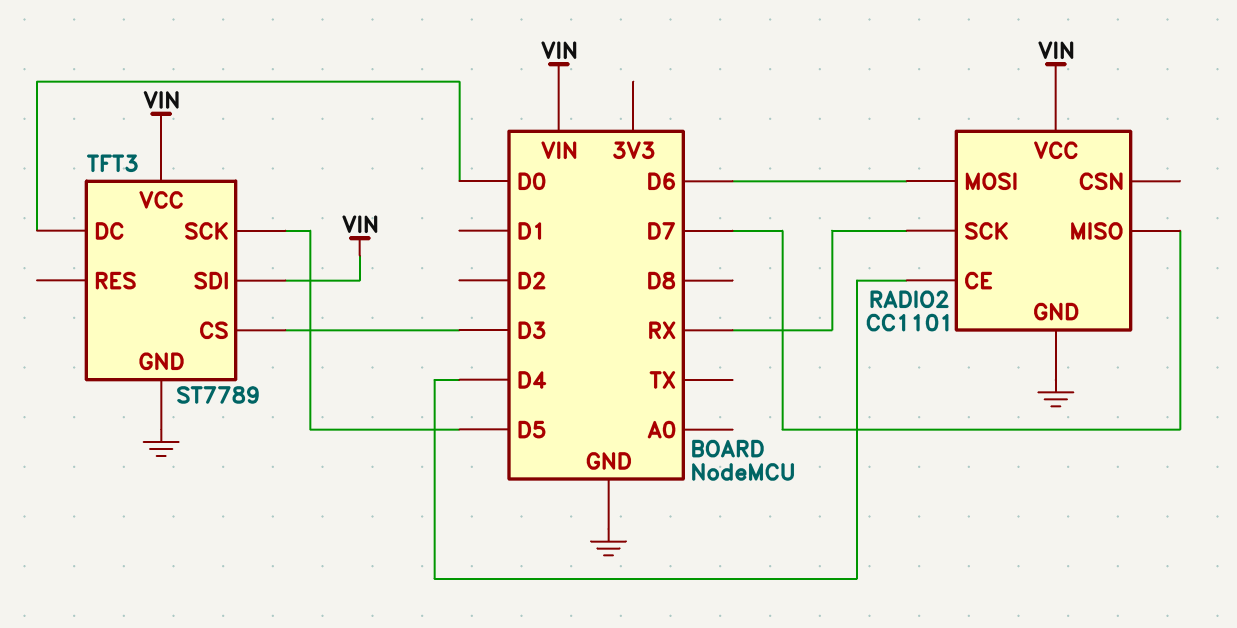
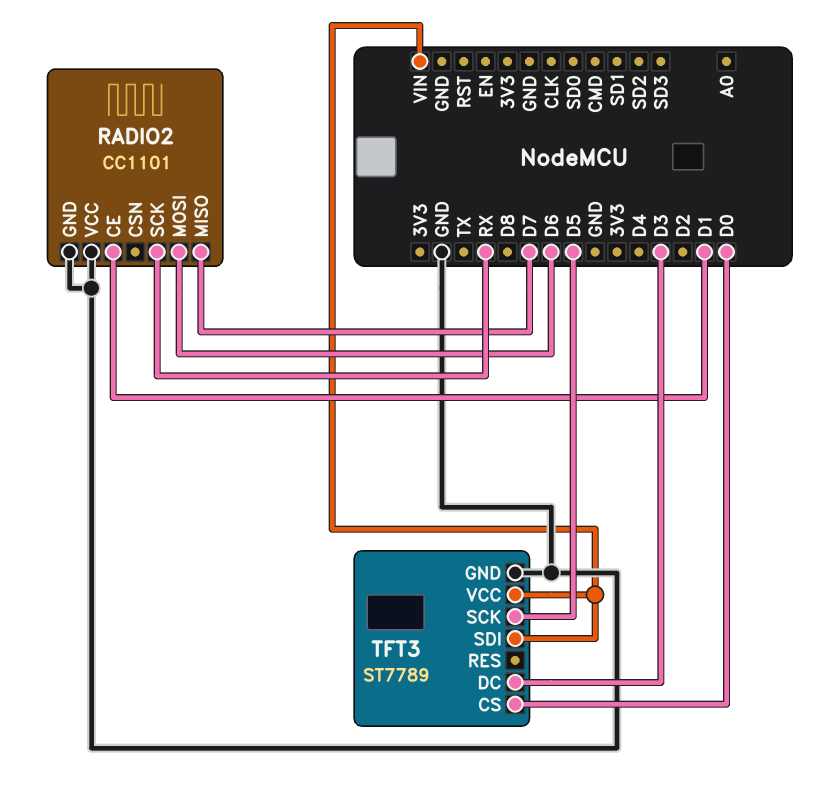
RADIO2 pin CE: D4 -> D1
RADIO2 pin VCC: VIN -> GND
TFT3 pin CS: D3 -> D0
TFT3 pin DC: D0 -> D3

